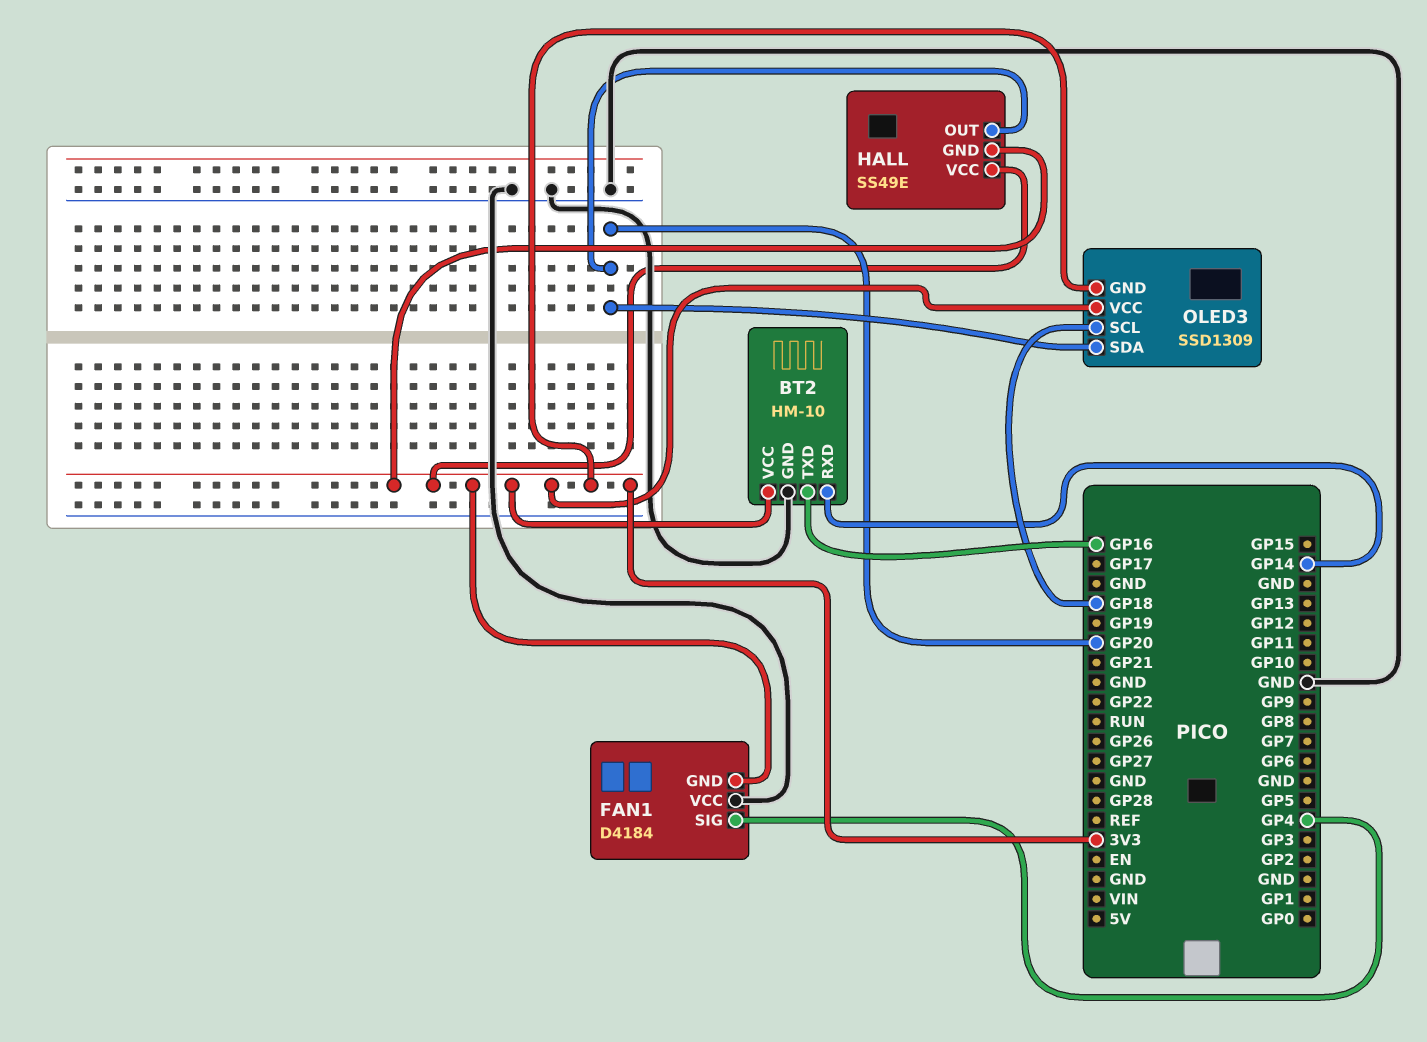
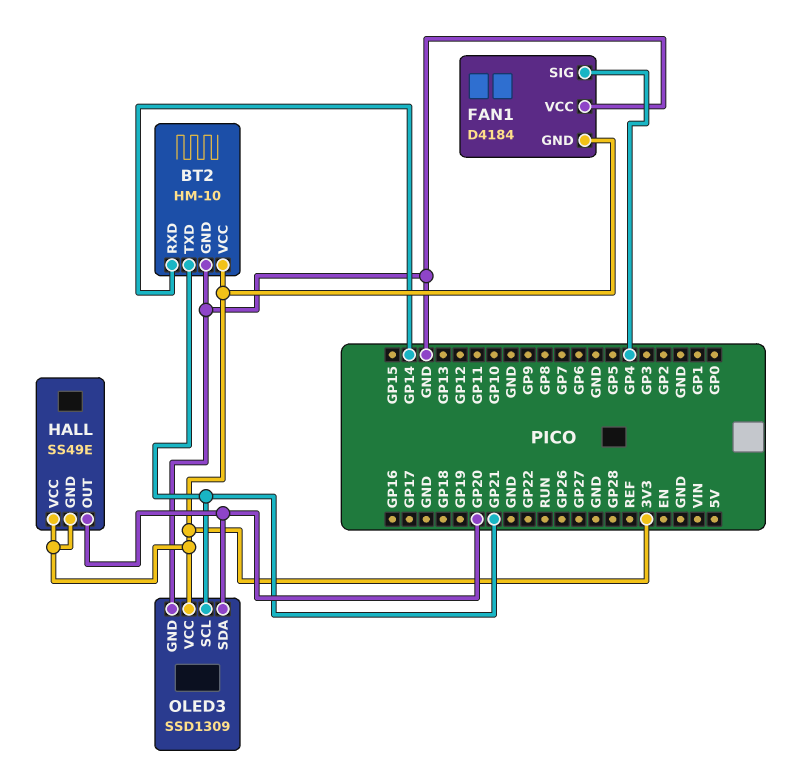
BT2 pin TXD: GP16 -> GP21
OLED3 pin GND: 3V3 -> GND
OLED3 pin SCL: GP18 -> GP21

